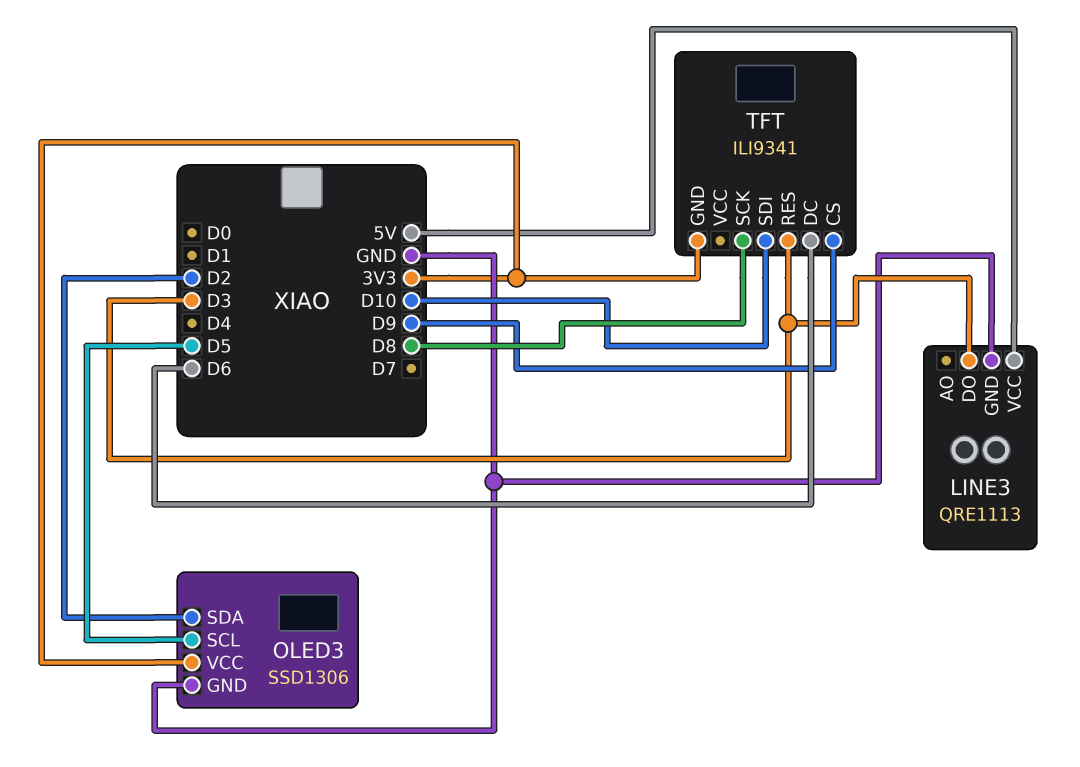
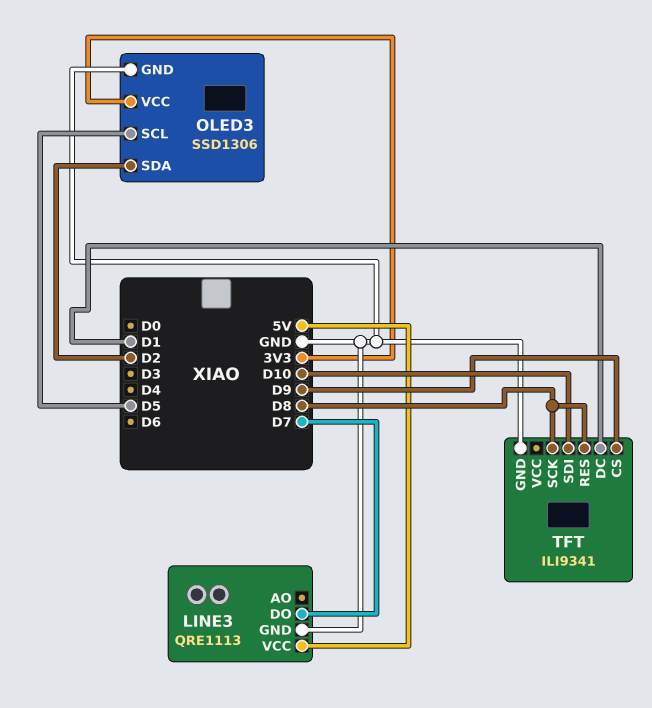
LINE3 pin DO: D3 -> D7
TFT pin DC: D6 -> D1
TFT pin GND: 3V3 -> GND
TFT pin RES: D3 -> D8

